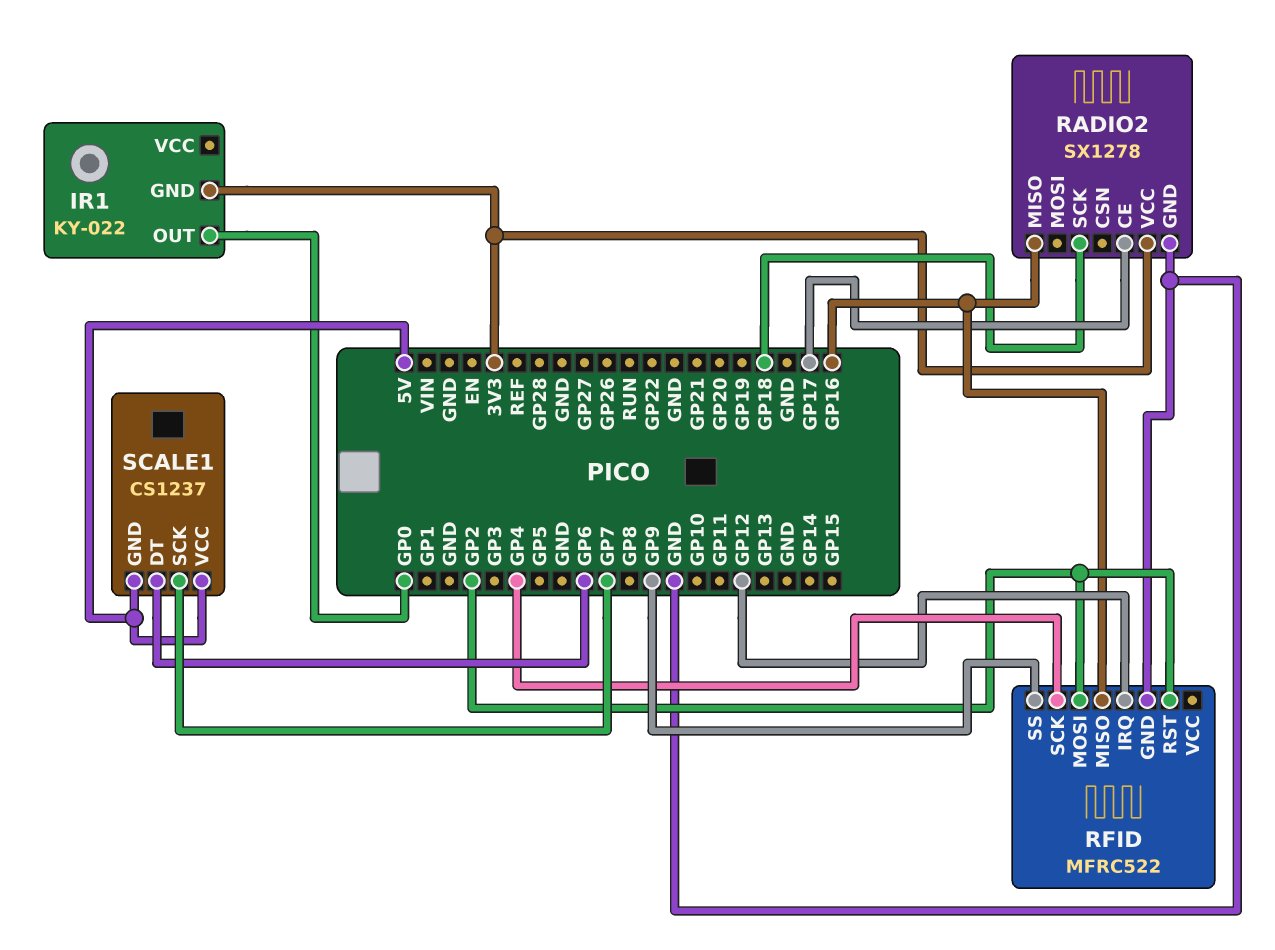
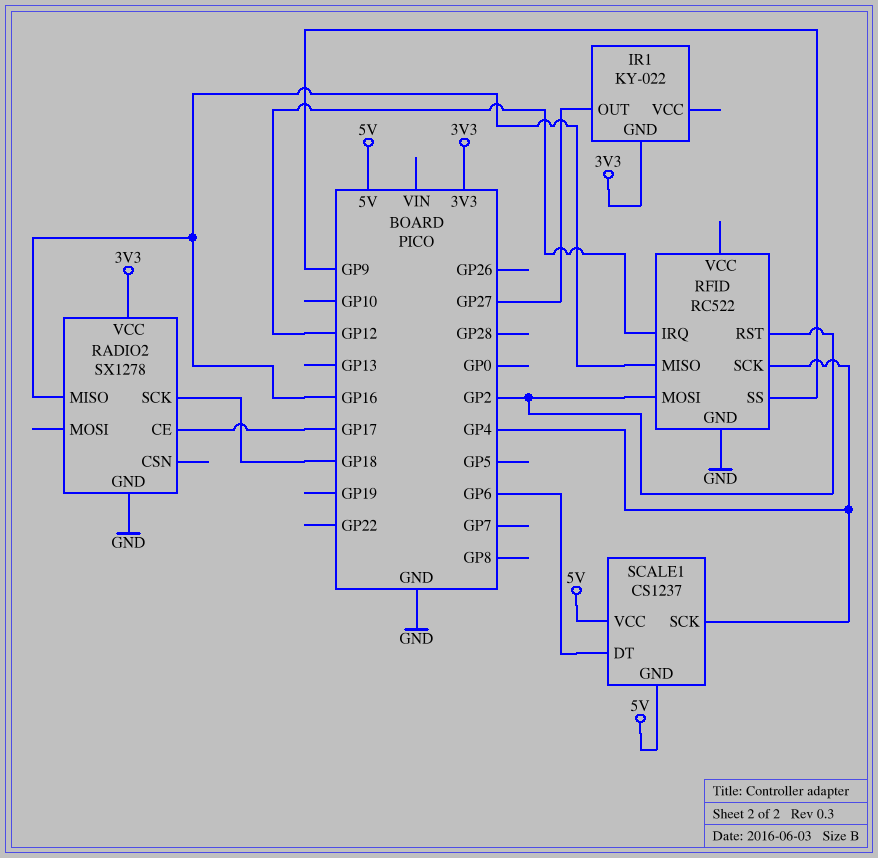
IR1 pin OUT: GP0 -> GP27
RFID: MFRC522 -> RC522
SCALE1 pin SCK: GP7 -> GP4

